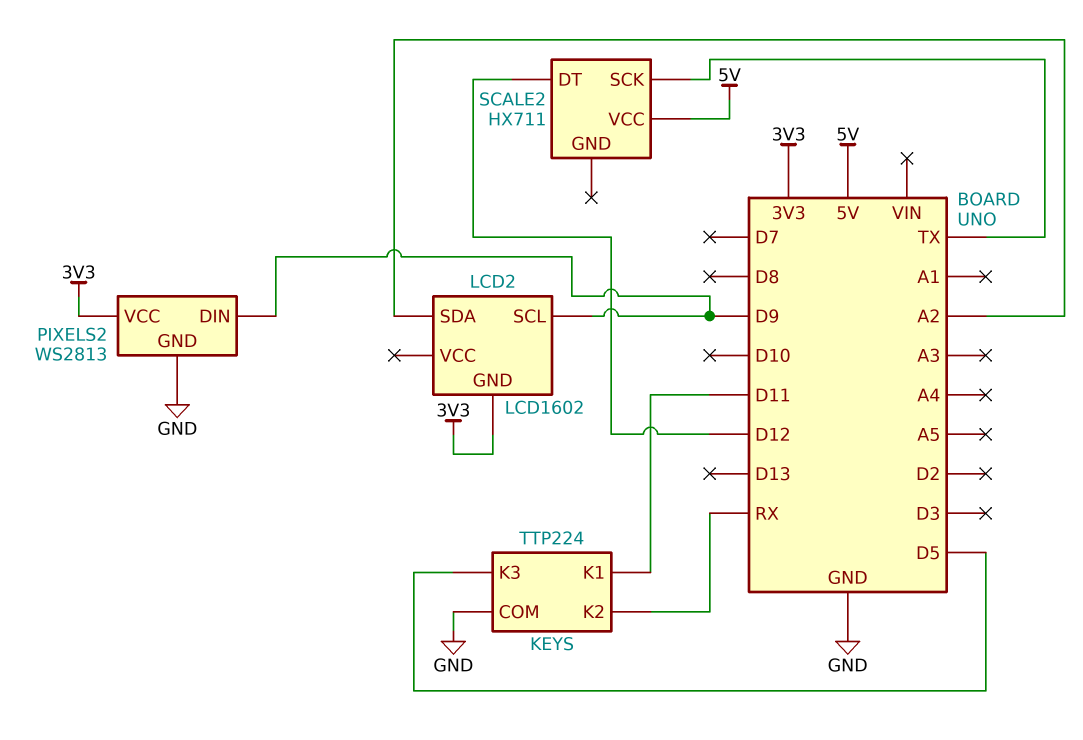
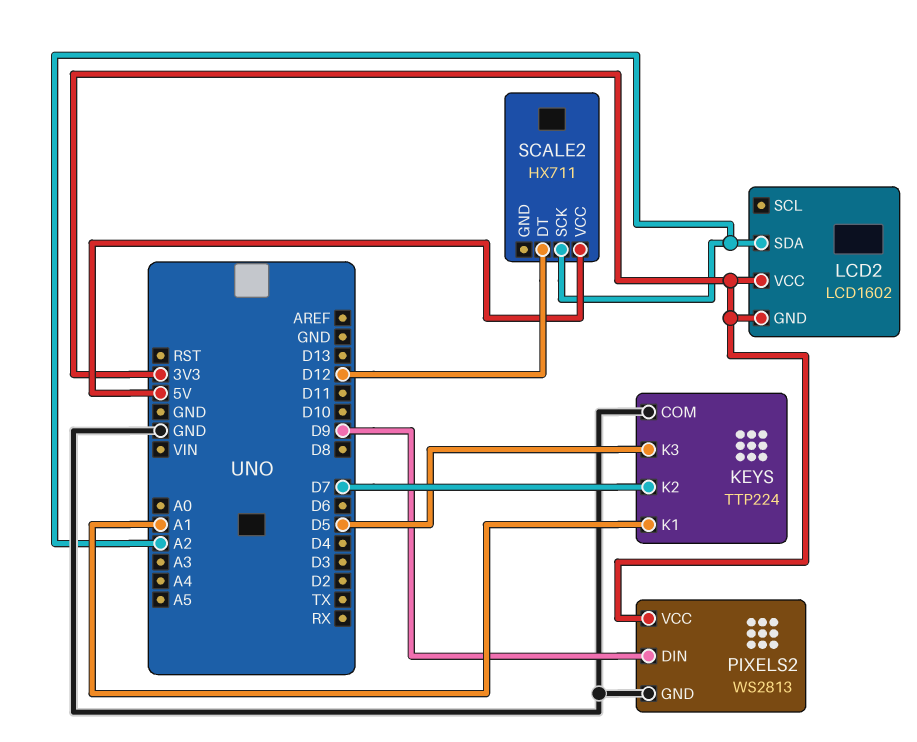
KEYS pin K1: D11 -> A1
KEYS pin K2: RX -> D7
LCD2 pin SCL: D9 -> none
LCD2 pin VCC: none -> 3V3
SCALE2 pin SCK: TX -> A2

